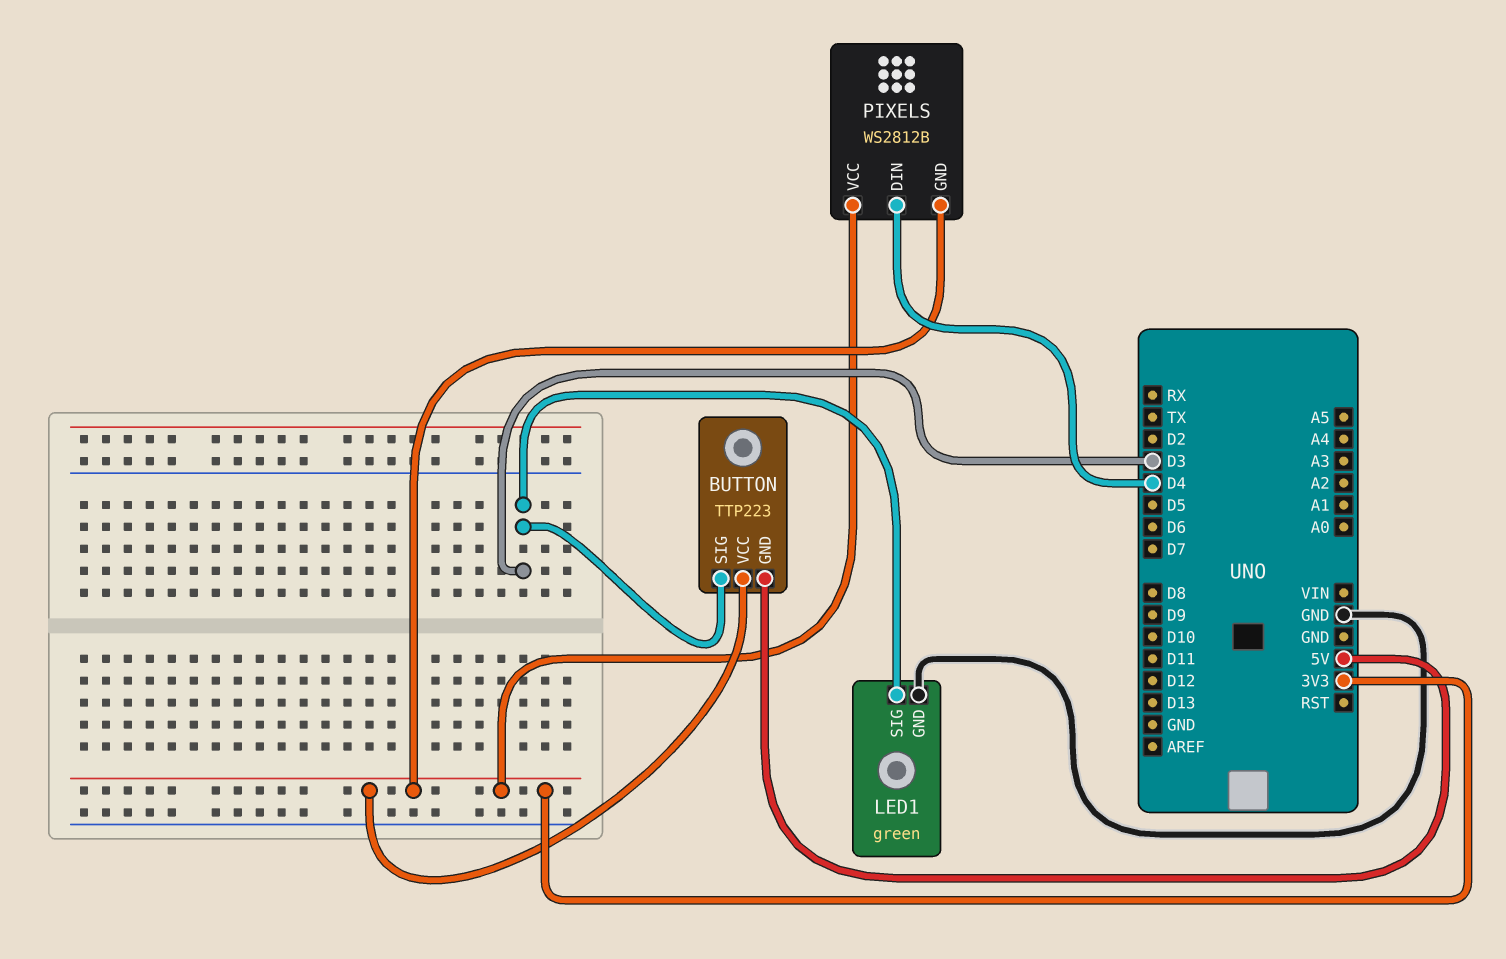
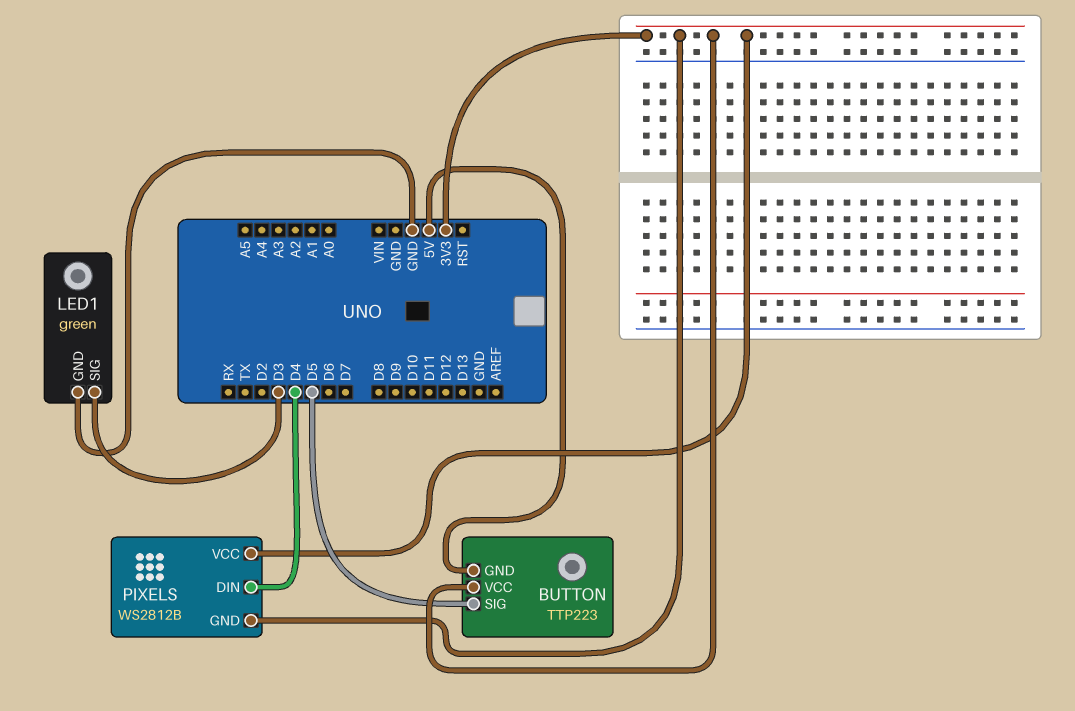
BUTTON pin SIG: D3 -> D5

